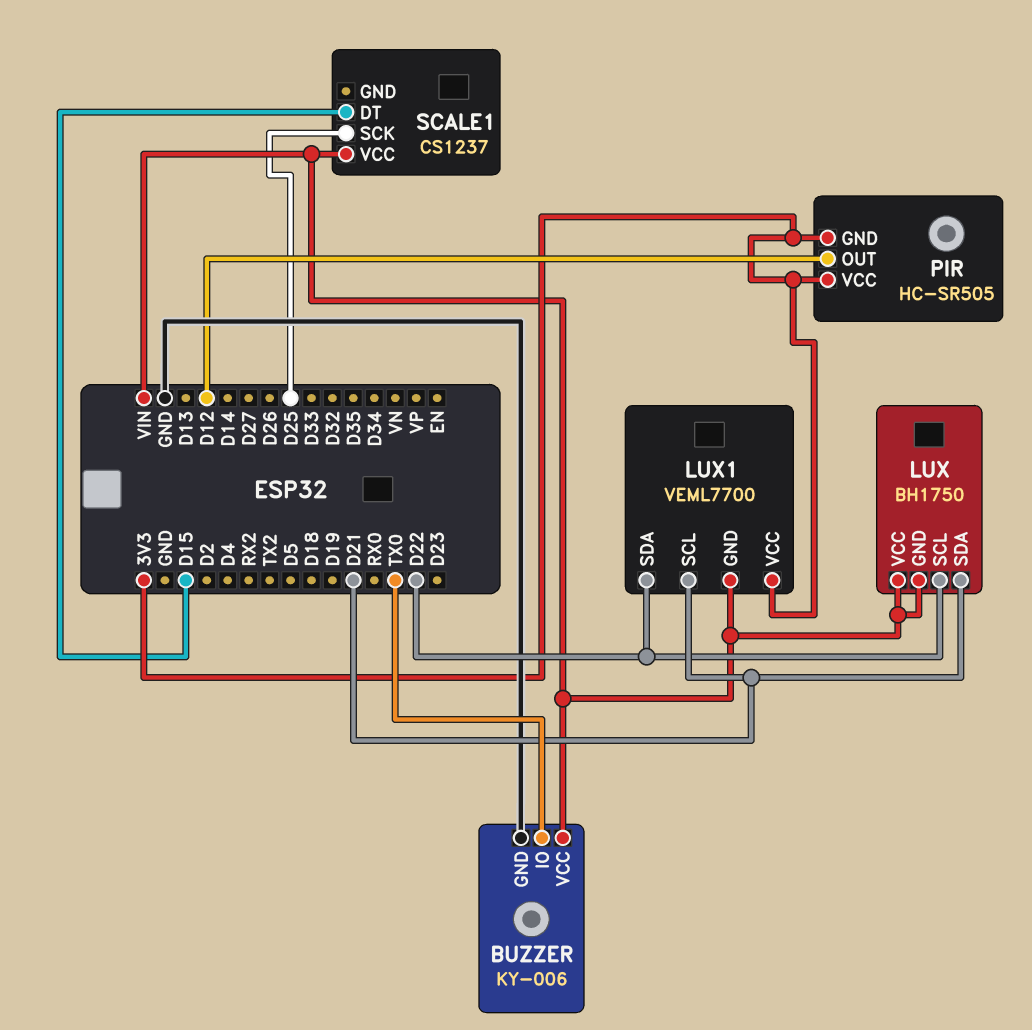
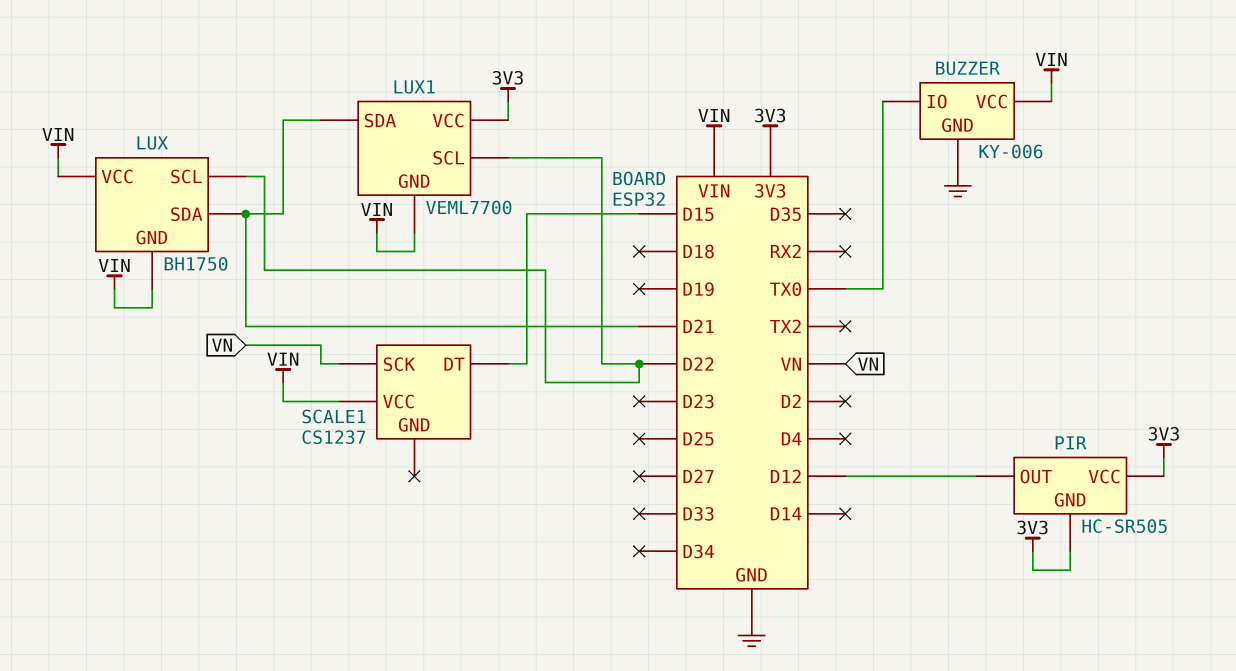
LUX1 pin SCL: D21 -> D22
LUX1 pin SDA: D22 -> D21
SCALE1 pin SCK: D25 -> VN

